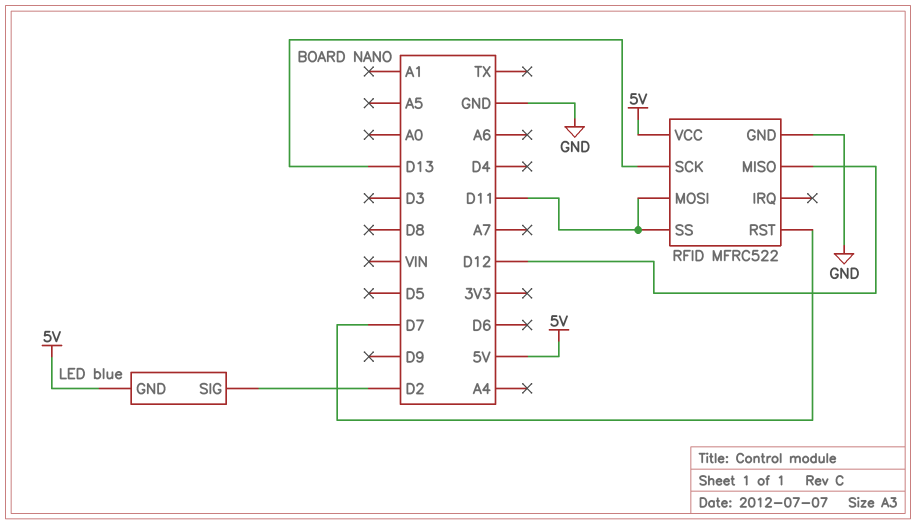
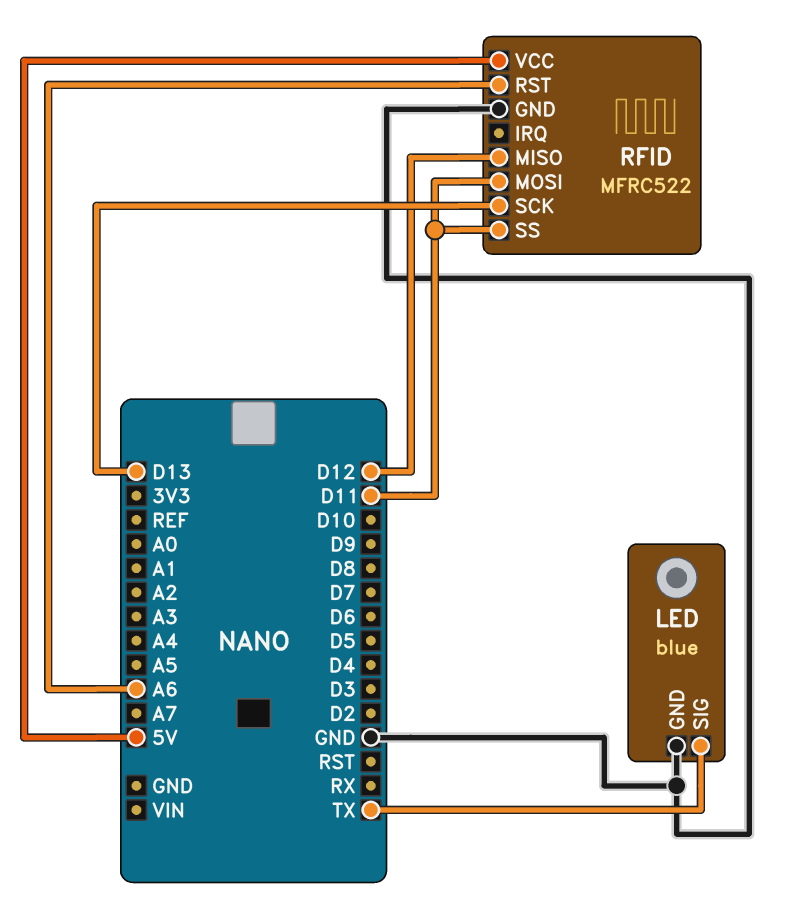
LED pin GND: 5V -> GND
LED pin SIG: D2 -> TX
RFID pin RST: D7 -> A6

